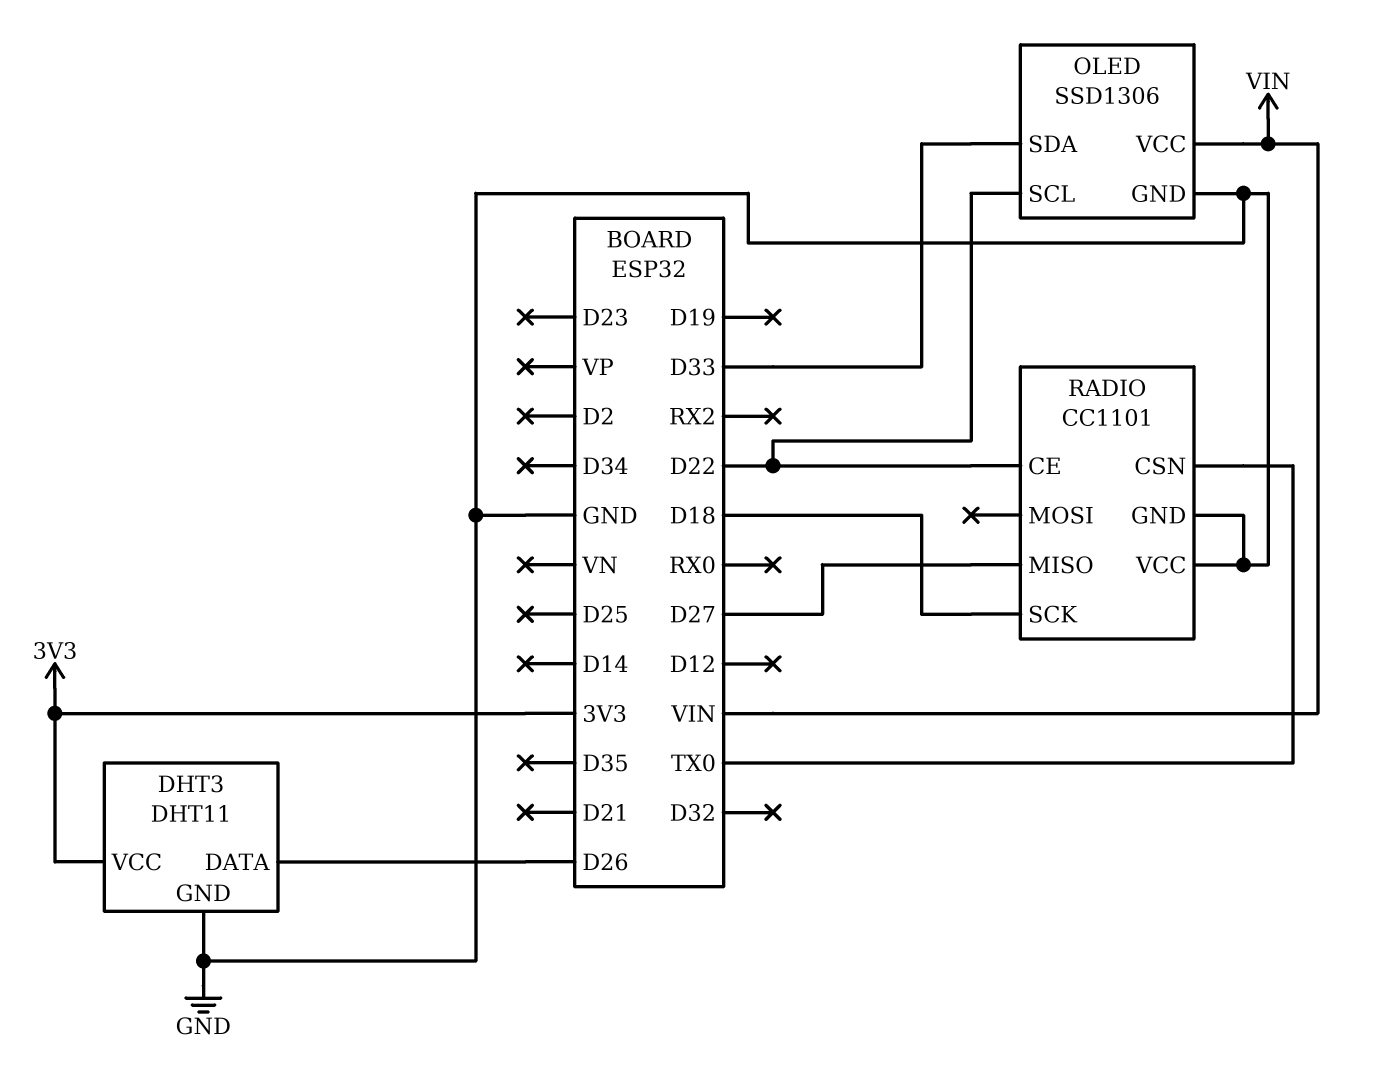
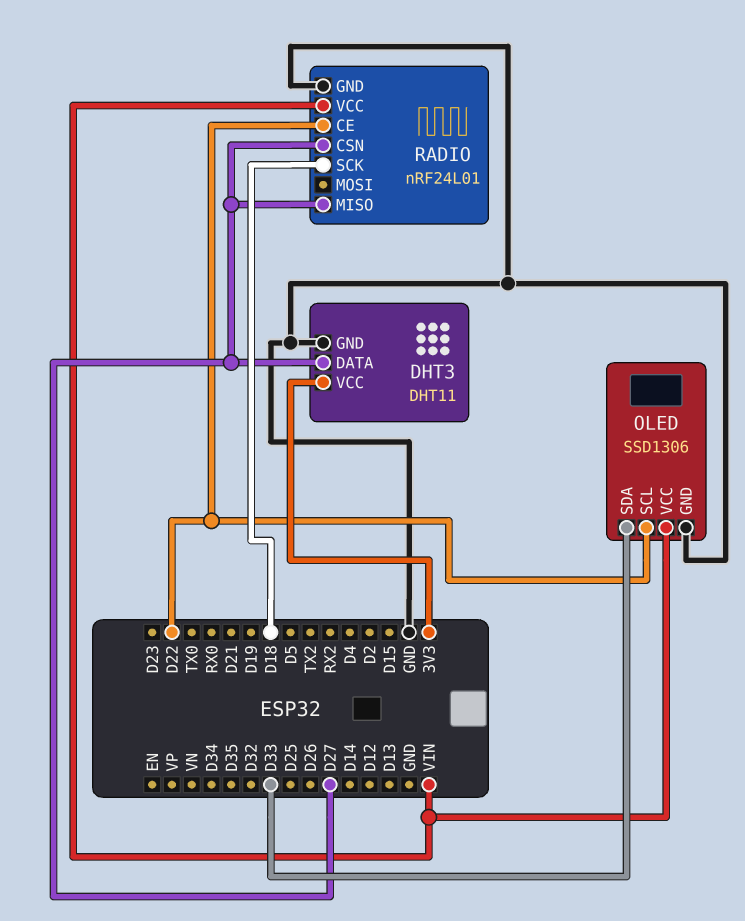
DHT3 pin DATA: D26 -> D27
RADIO: CC1101 -> nRF24L01
RADIO pin CSN: TX0 -> D27
RADIO pin VCC: GND -> VIN

